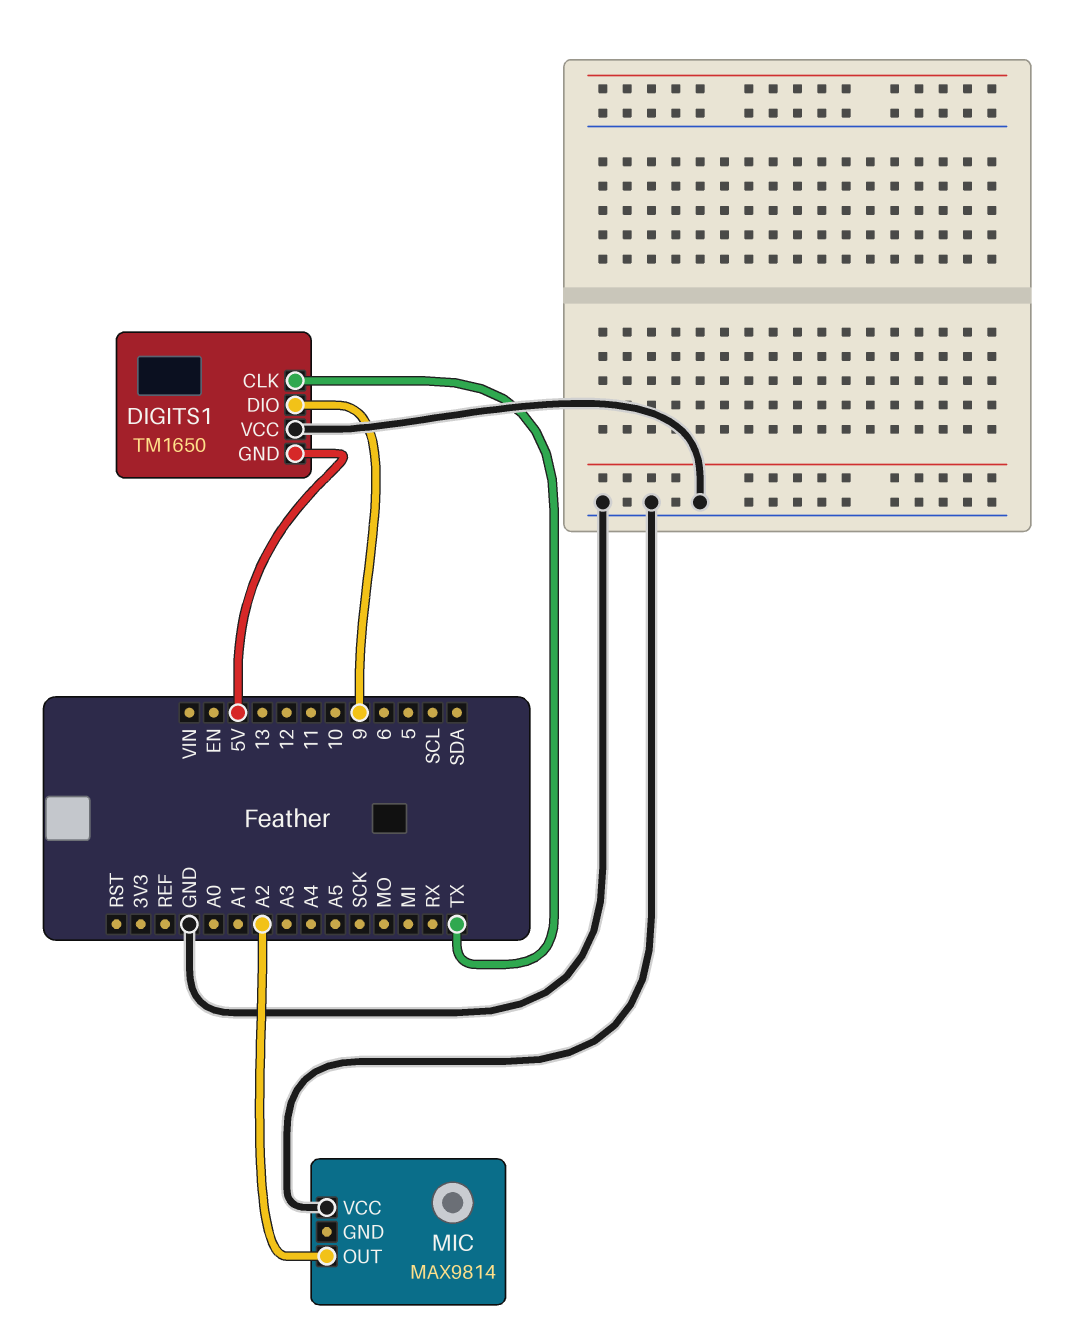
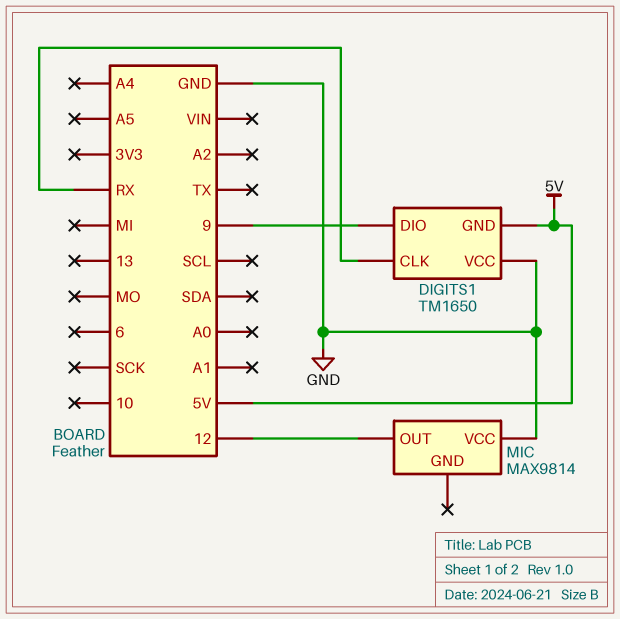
DIGITS1 pin CLK: TX -> RX
MIC pin OUT: A2 -> 12

